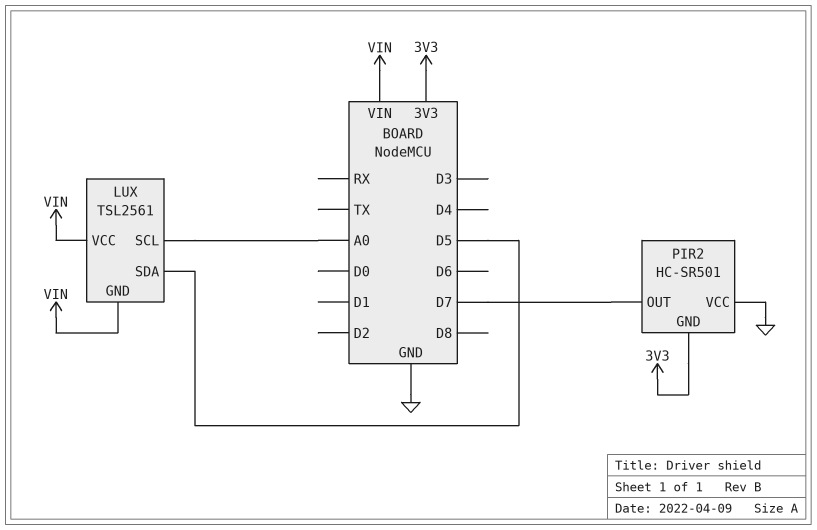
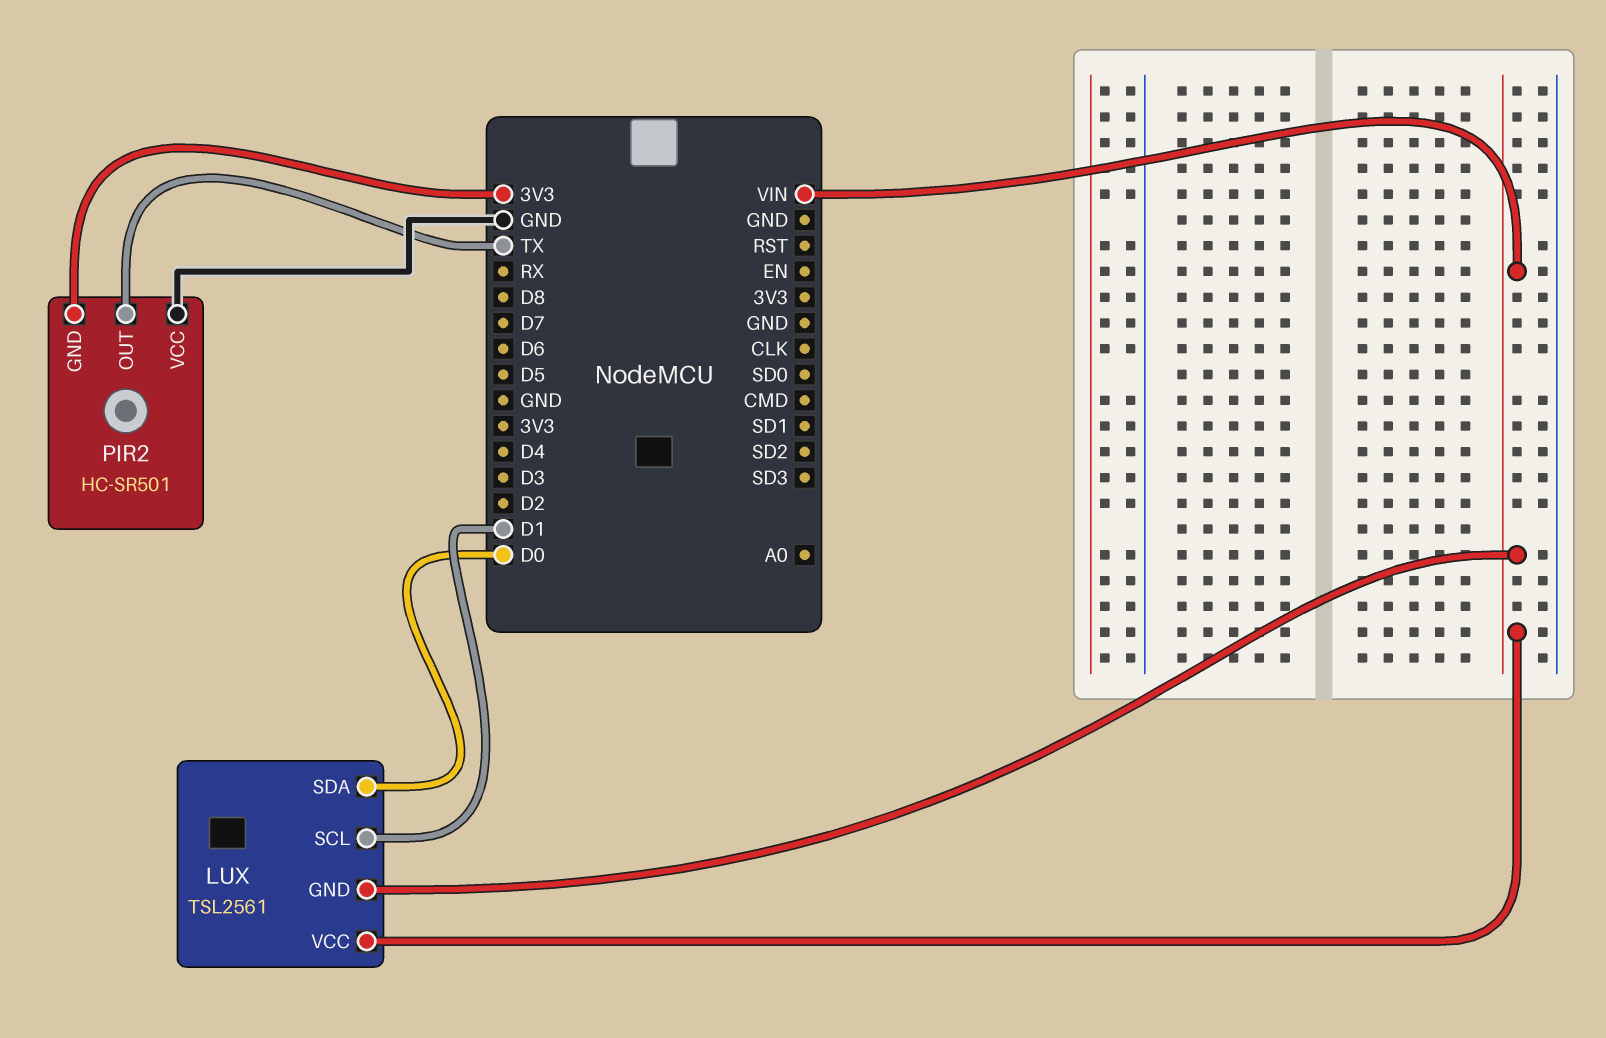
LUX pin SCL: A0 -> D1
LUX pin SDA: D5 -> D0
PIR2 pin OUT: D7 -> TX

